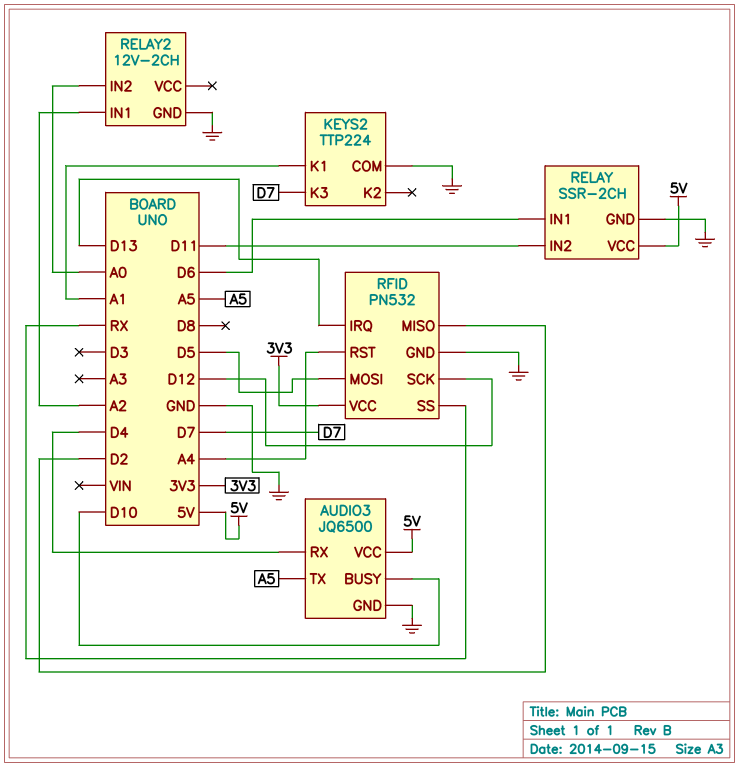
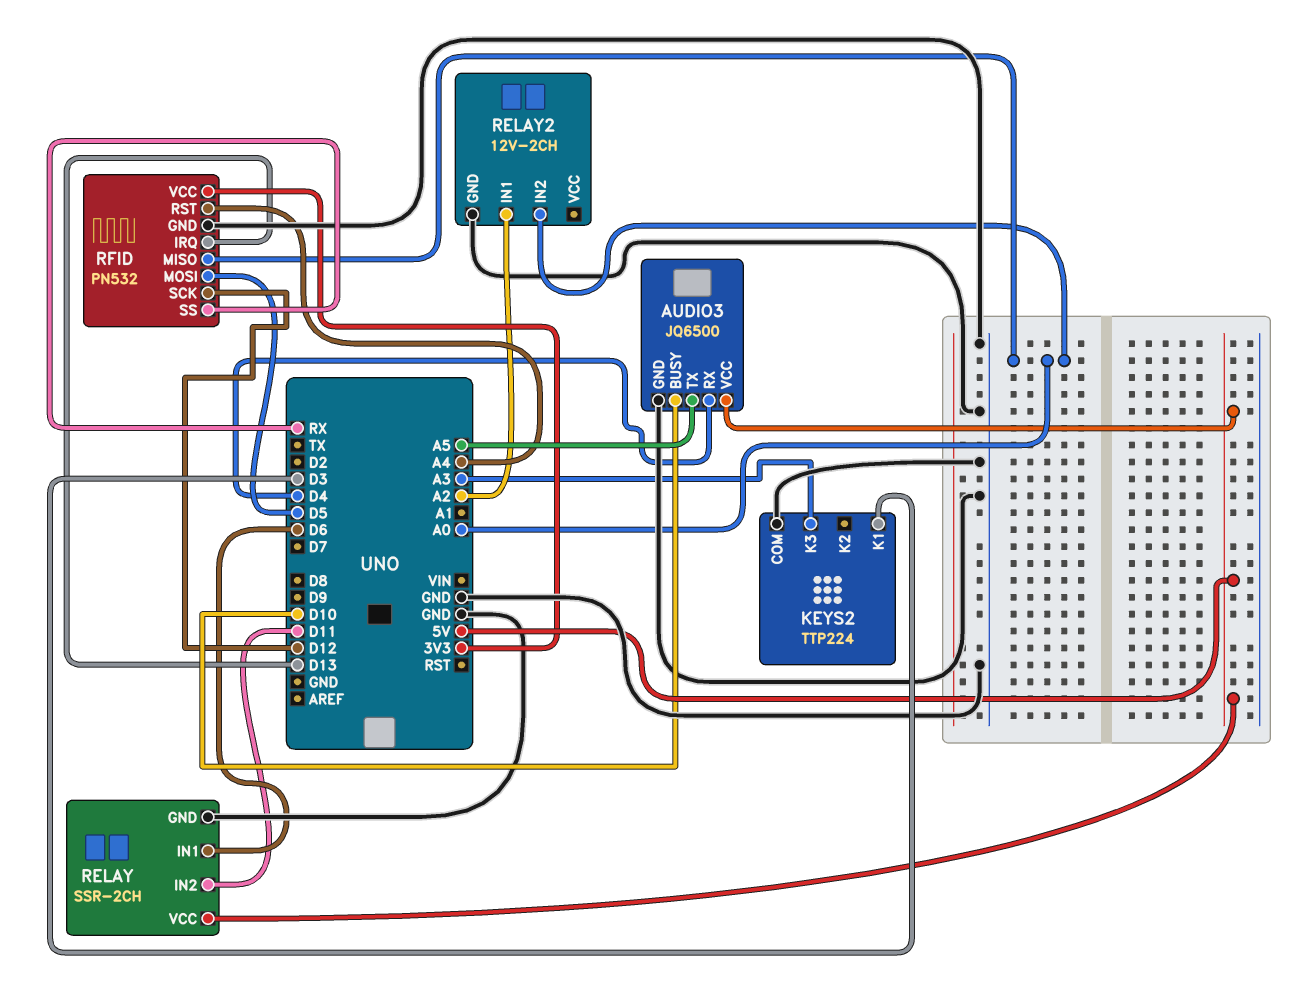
KEYS2 pin K1: A1 -> D3
KEYS2 pin K3: D7 -> A3
RFID pin MISO: D2 -> A0

